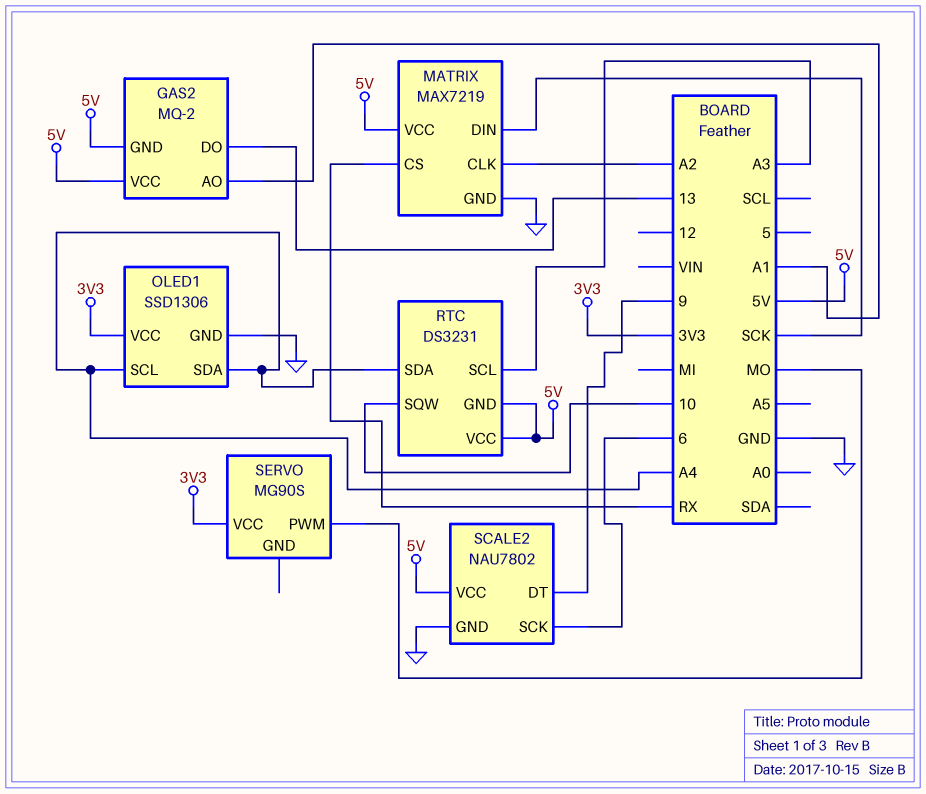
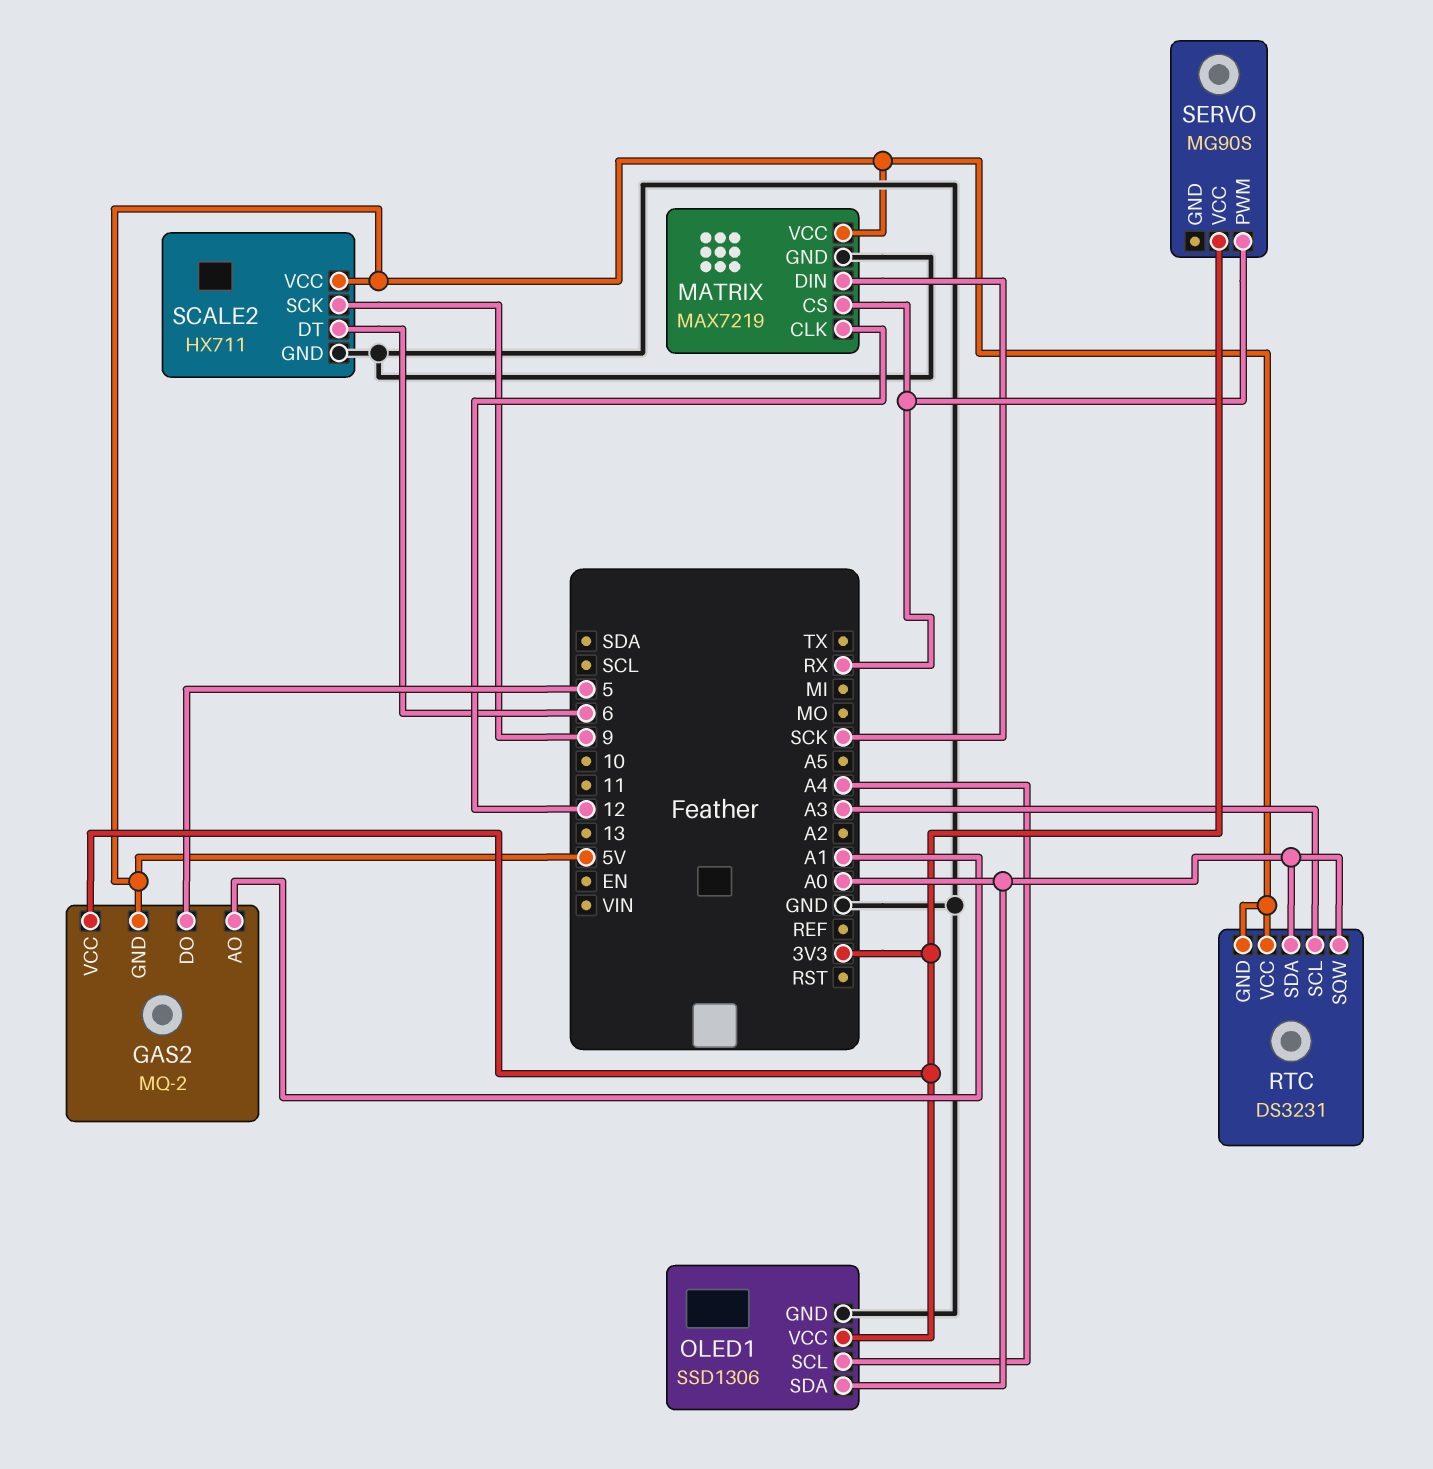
GAS2 pin DO: 13 -> 5
GAS2 pin VCC: 5V -> 3V3
MATRIX pin CLK: A2 -> 12
OLED1 pin SDA: A4 -> A0
RTC pin SDA: A4 -> A0
RTC pin SQW: 10 -> A0
SCALE2: NAU7802 -> HX711
SCALE2 pin DT: 9 -> 6
SCALE2 pin SCK: 6 -> 9
SERVO pin PWM: MO -> RX

